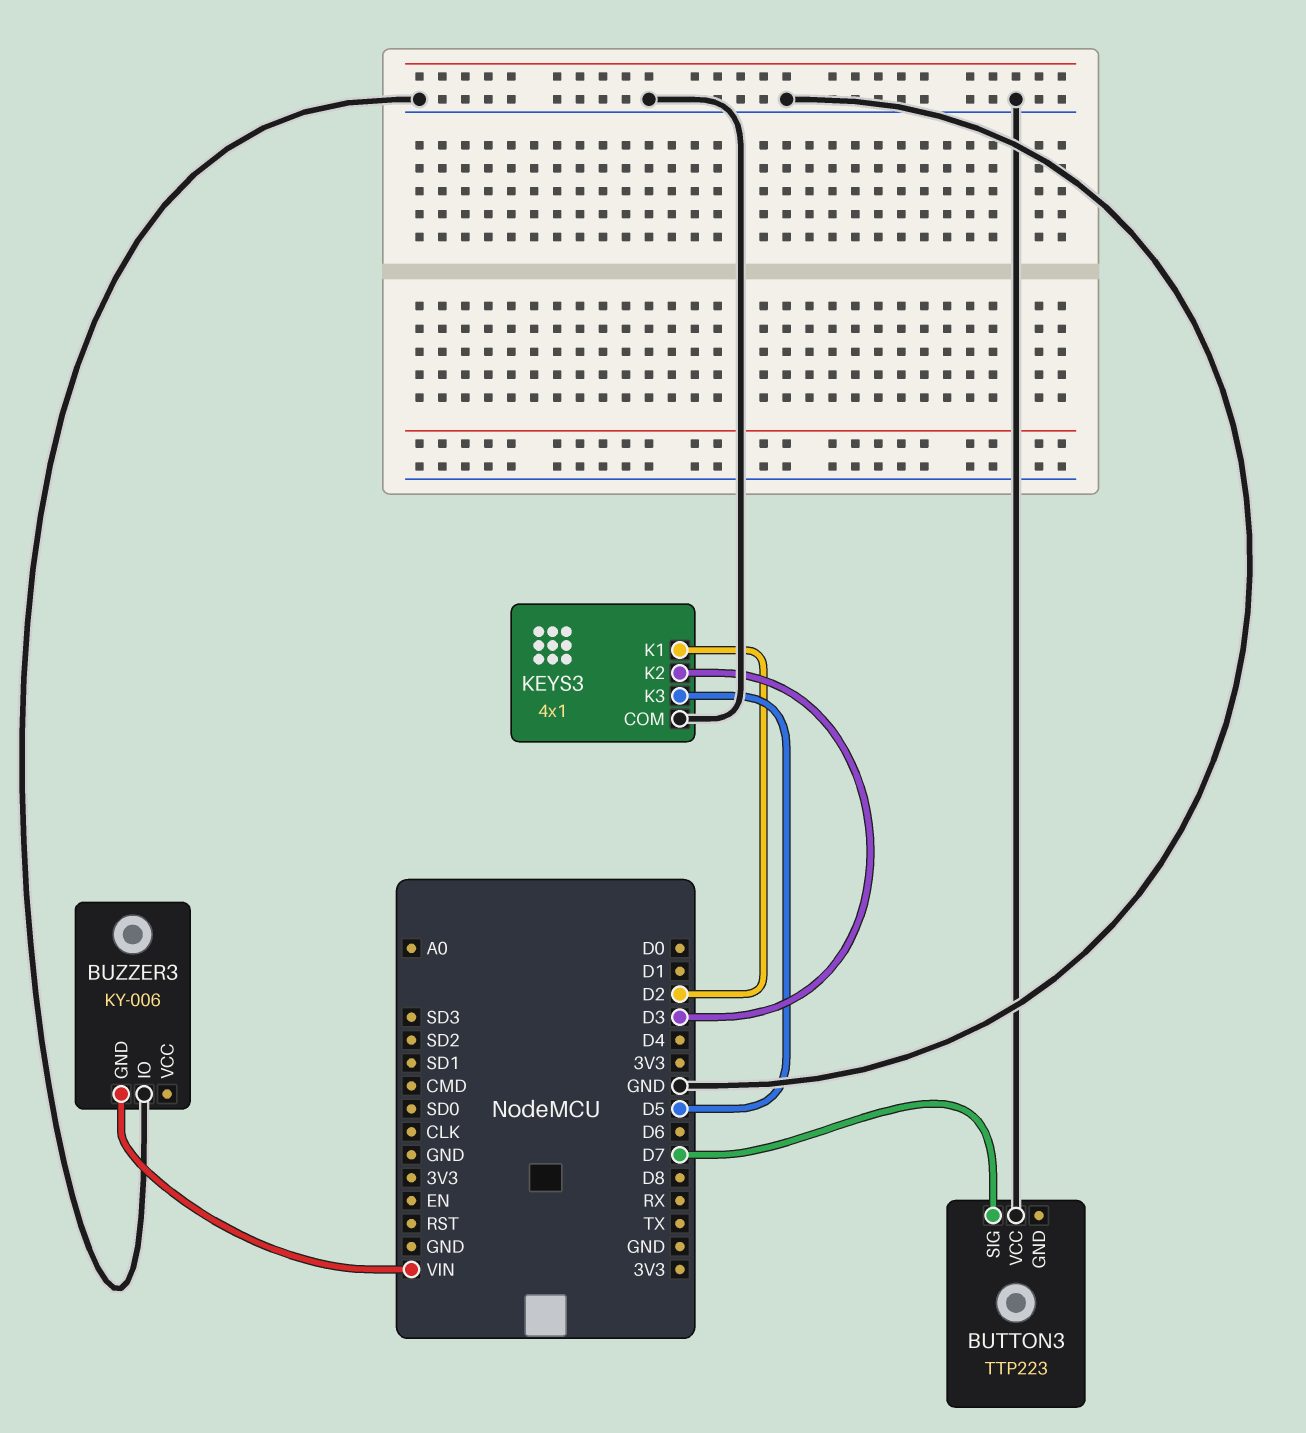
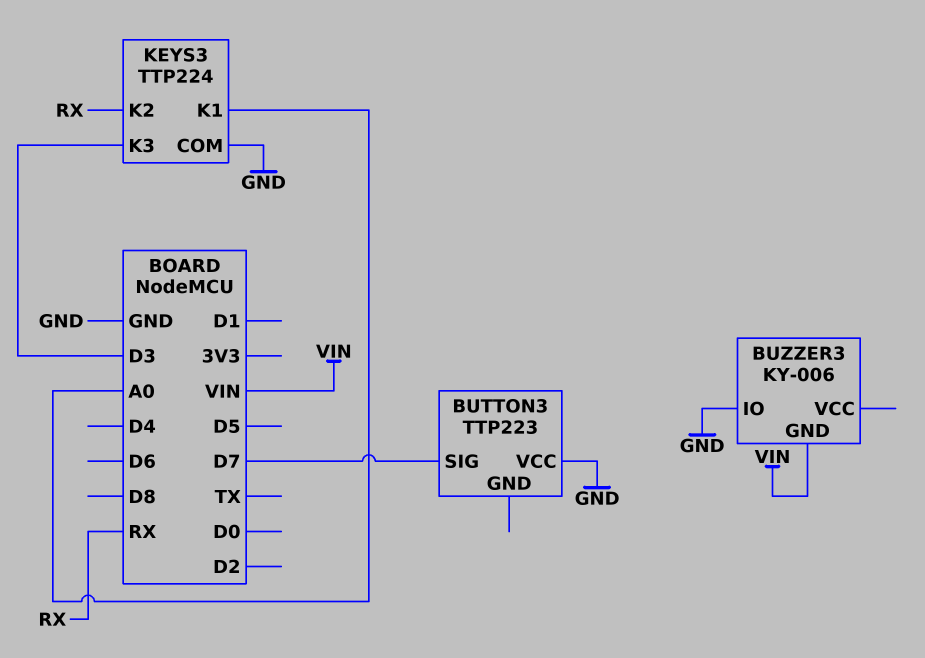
KEYS3: 4x1 -> TTP224
KEYS3 pin K1: D2 -> A0
KEYS3 pin K2: D3 -> RX
KEYS3 pin K3: D5 -> D3

